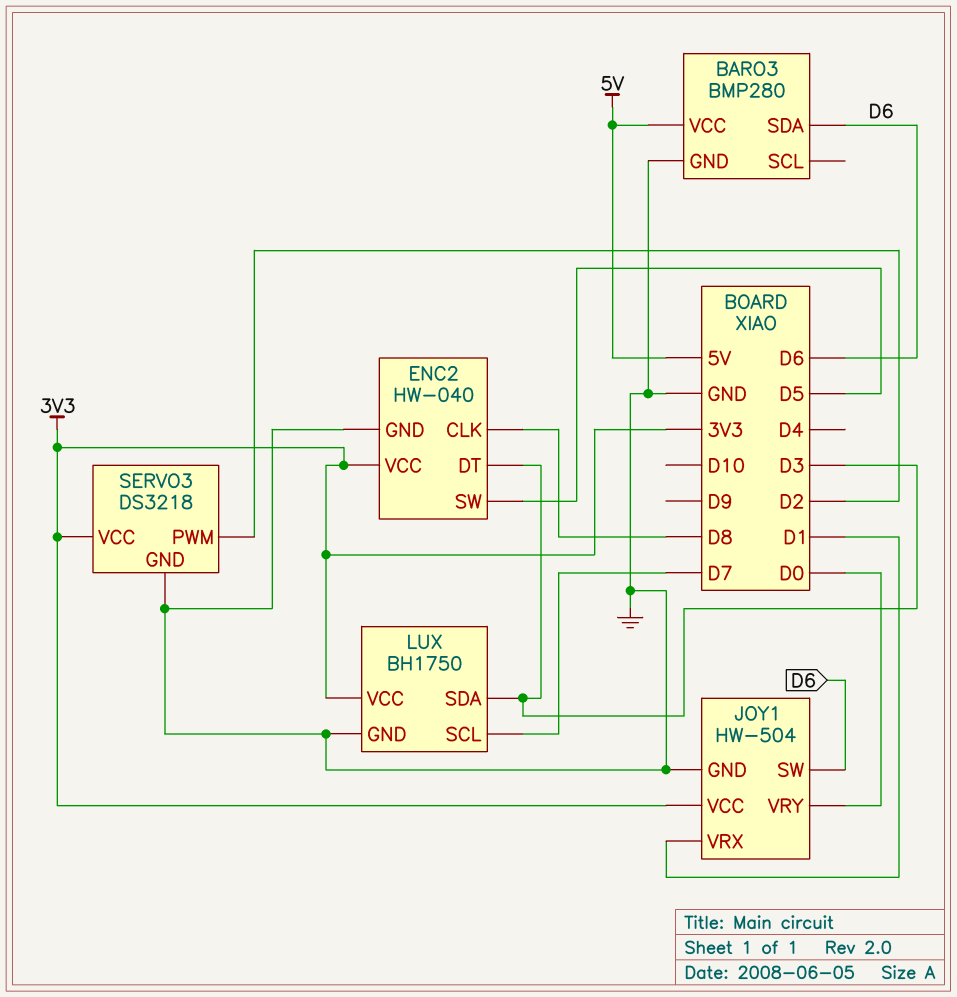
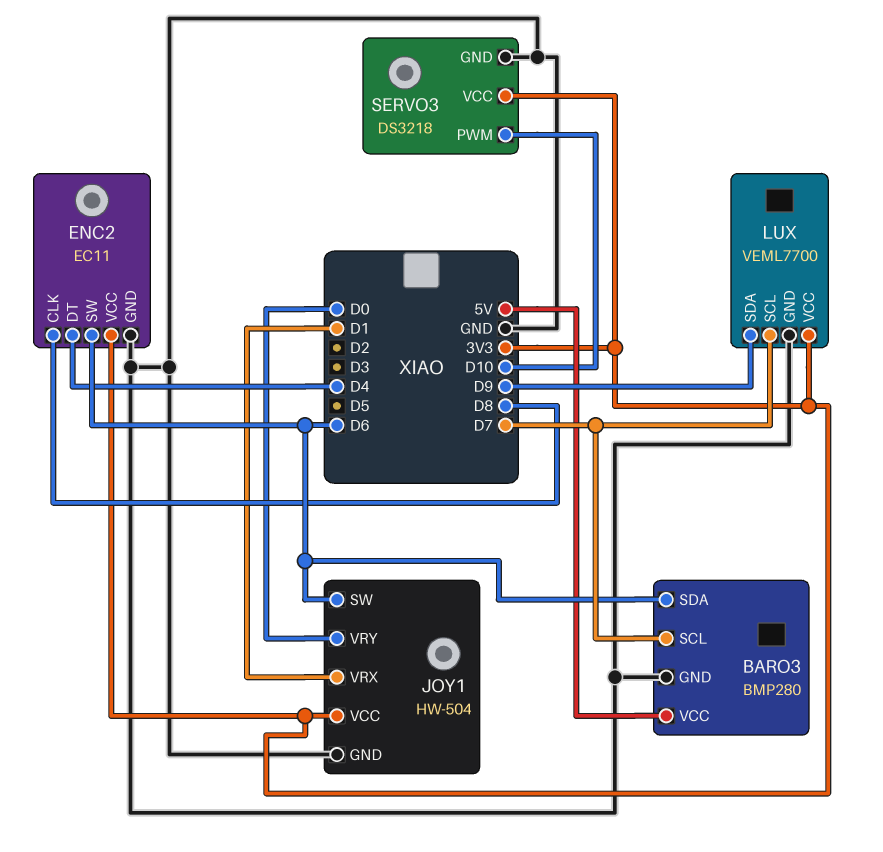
BARO3 pin SCL: none -> D7
ENC2: HW-040 -> EC11
ENC2 pin DT: D3 -> D4
ENC2 pin SW: D5 -> D6
LUX: BH1750 -> VEML7700
LUX pin SDA: D3 -> D9
SERVO3 pin PWM: D2 -> D10

